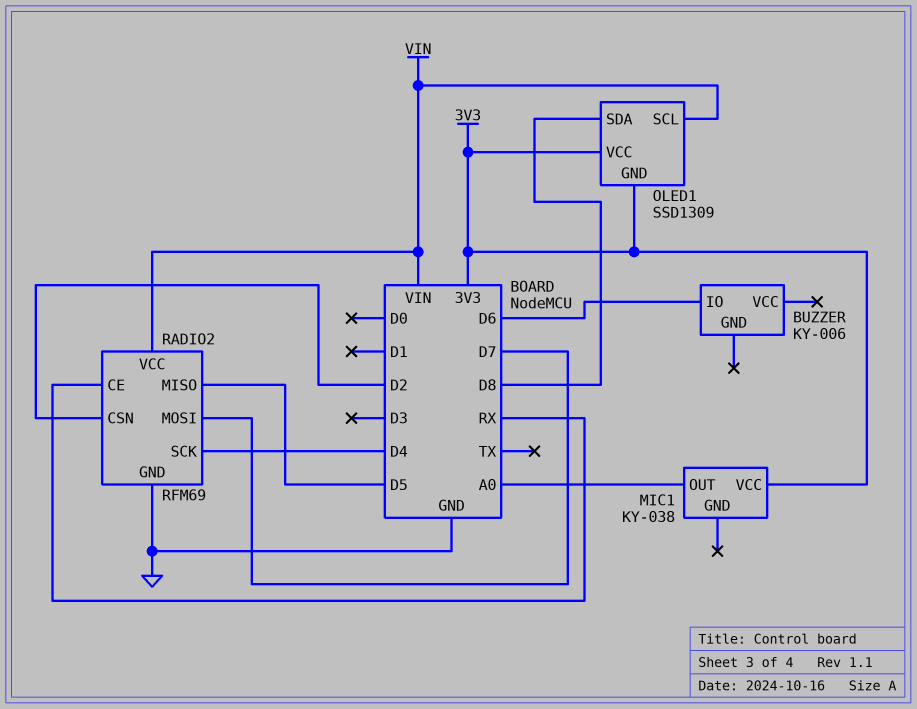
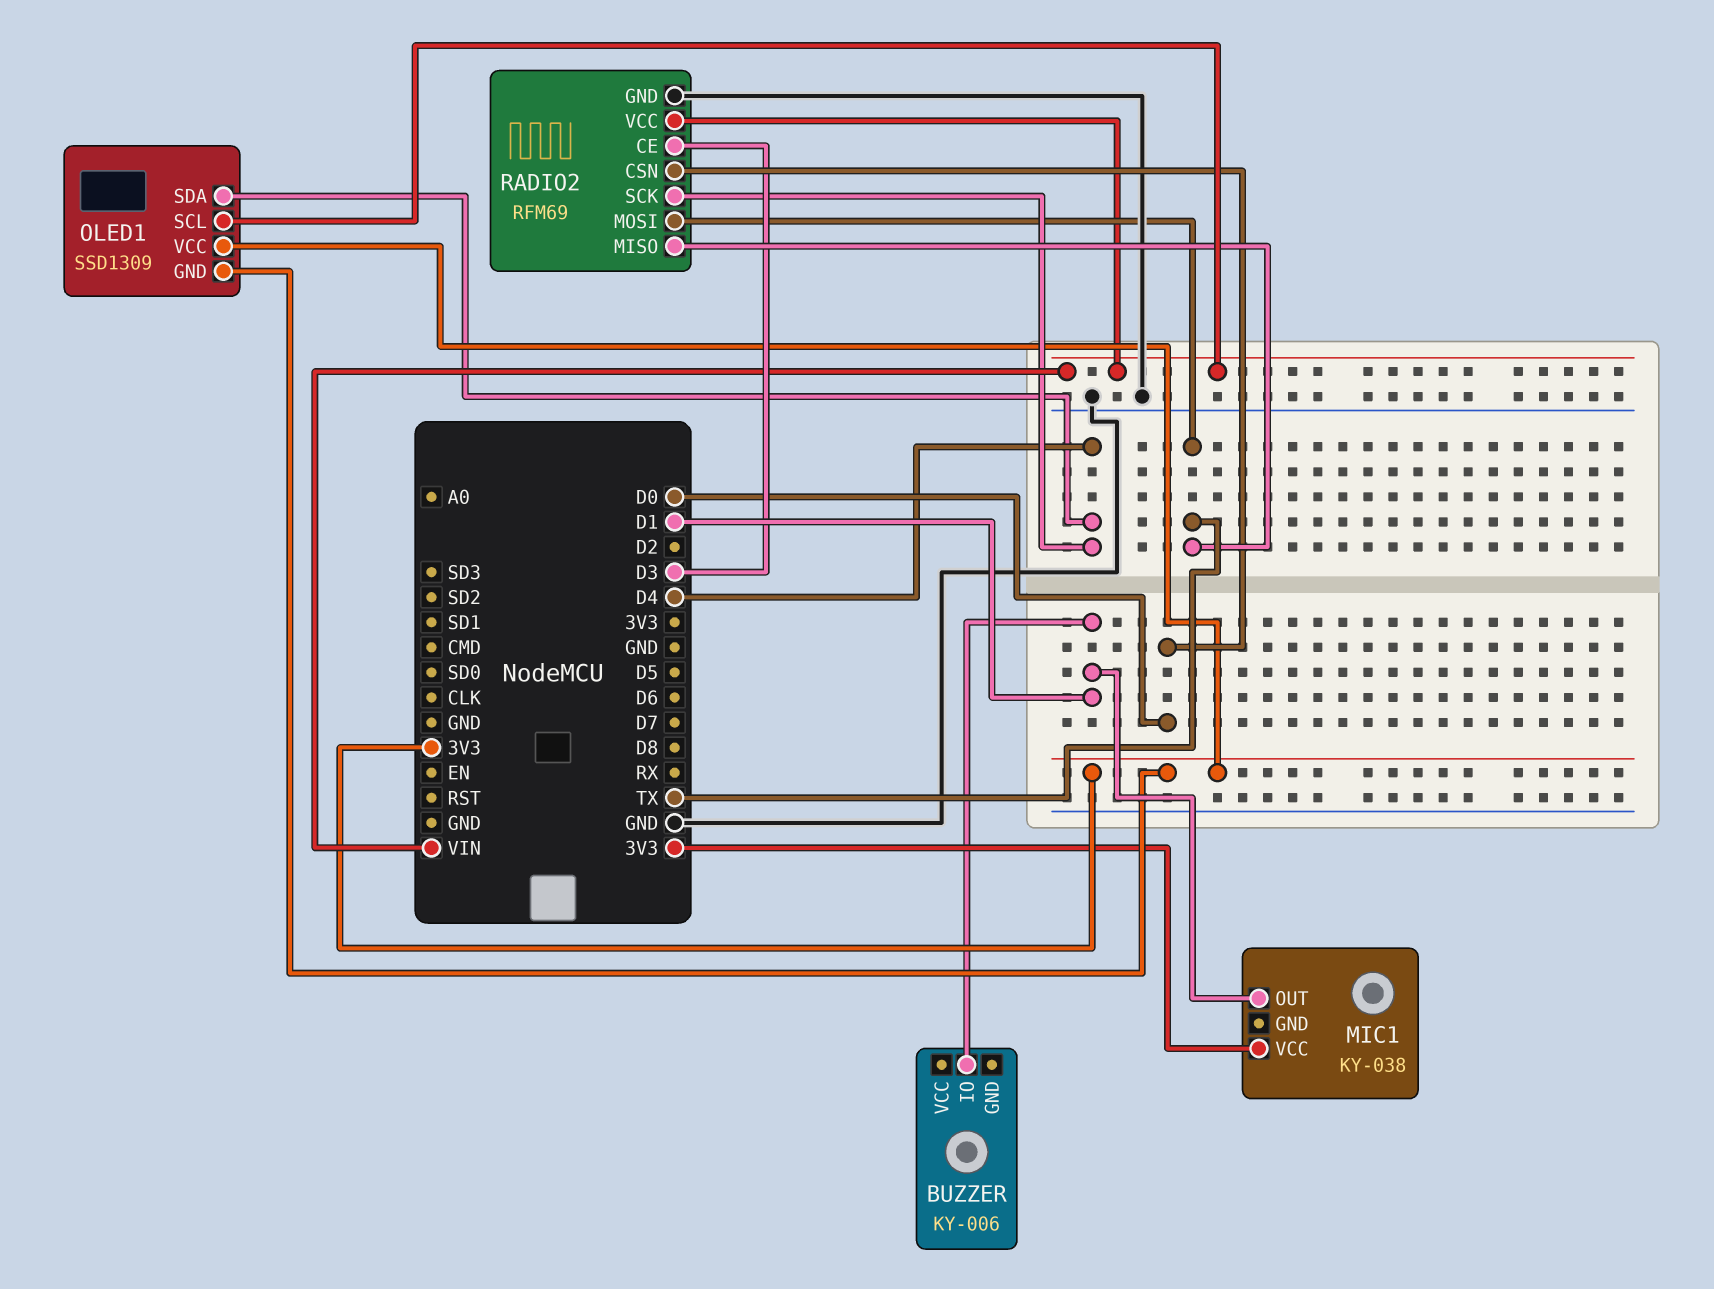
BUZZER pin IO: D6 -> D1
MIC1 pin OUT: A0 -> D1
OLED1 pin SDA: D8 -> D4
RADIO2 pin CE: RX -> D3
RADIO2 pin CSN: D2 -> D0
RADIO2 pin MISO: D5 -> TX
RADIO2 pin MOSI: D7 -> TX

